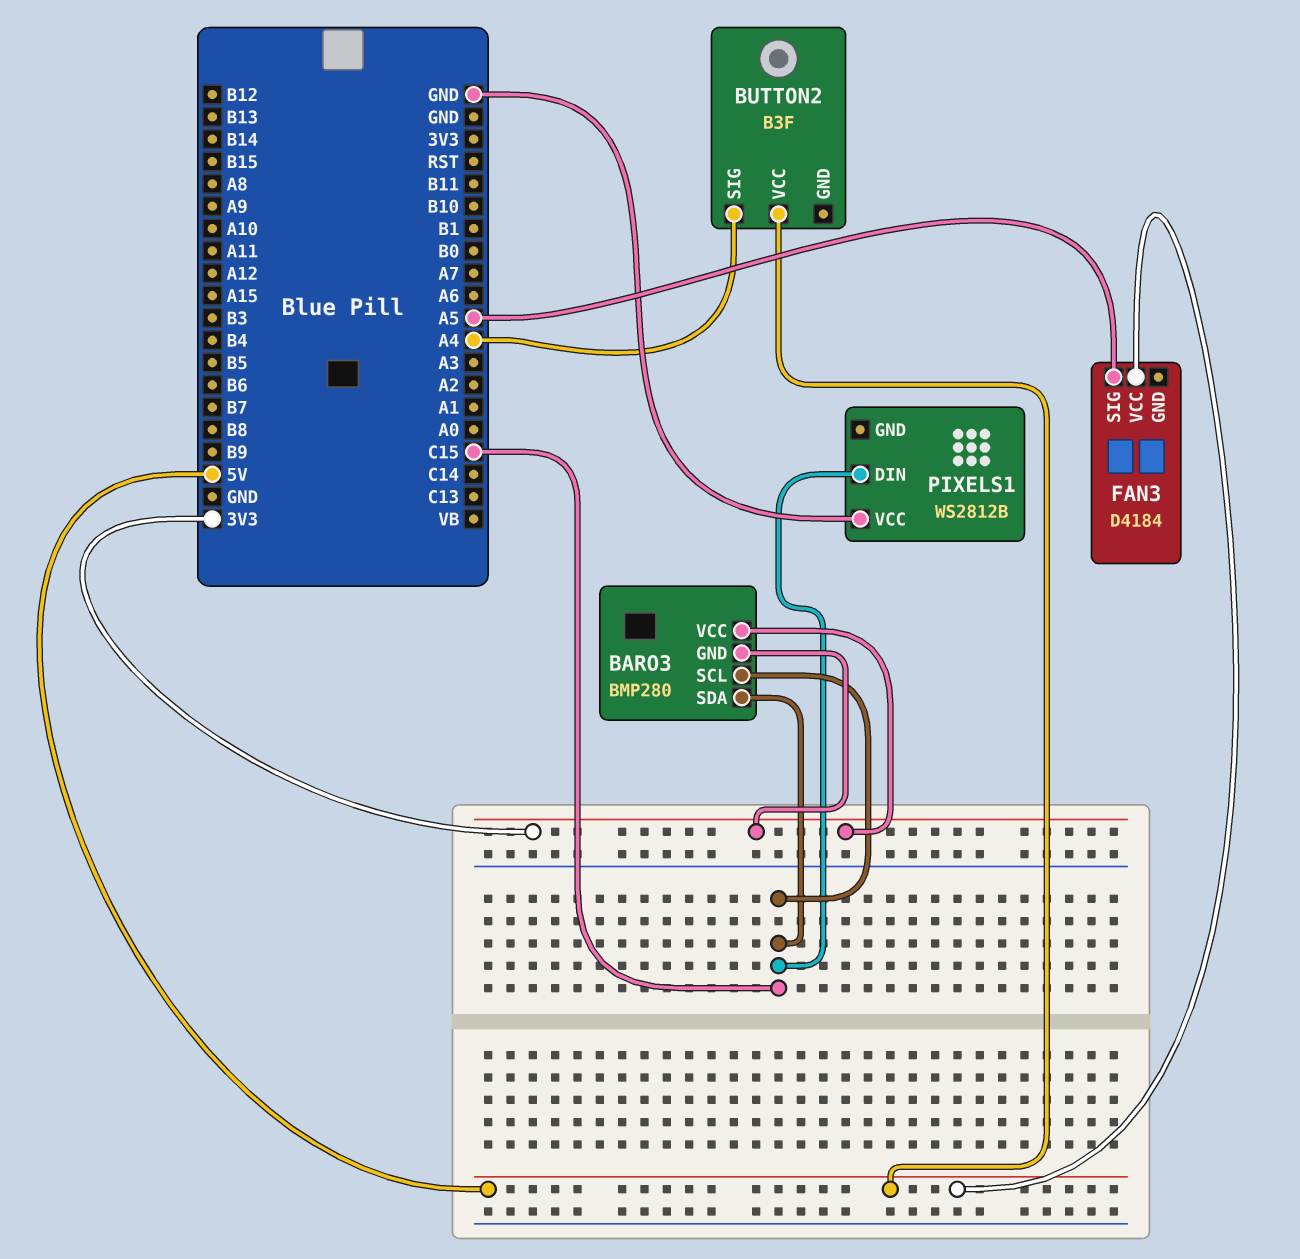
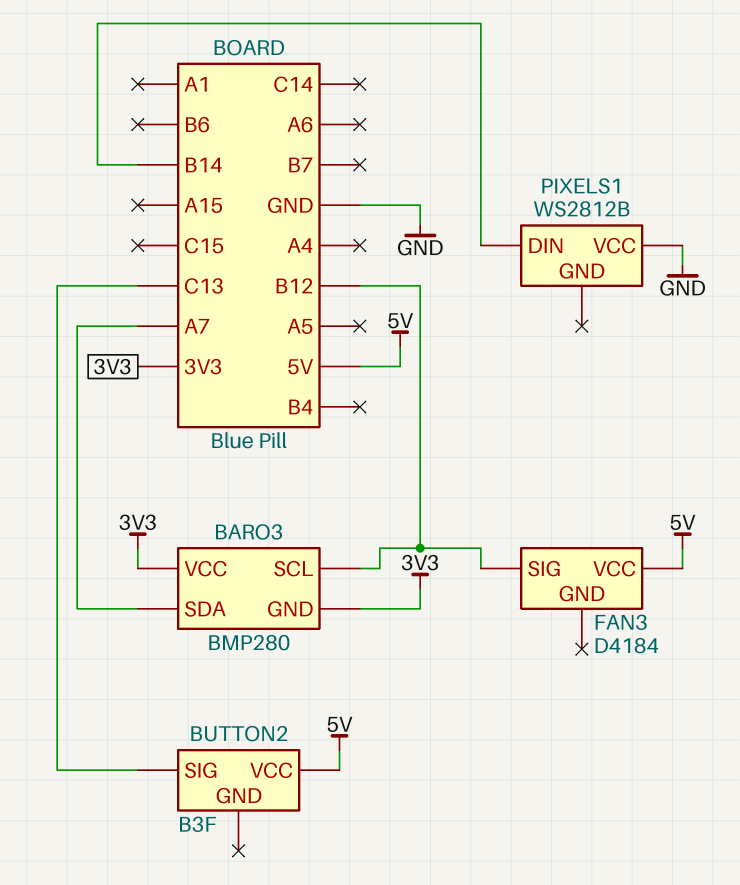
BARO3 pin SCL: C15 -> B12
BARO3 pin SDA: C15 -> A7
BUTTON2 pin SIG: A4 -> C13
FAN3 pin SIG: A5 -> B12
PIXELS1 pin DIN: C15 -> B14

